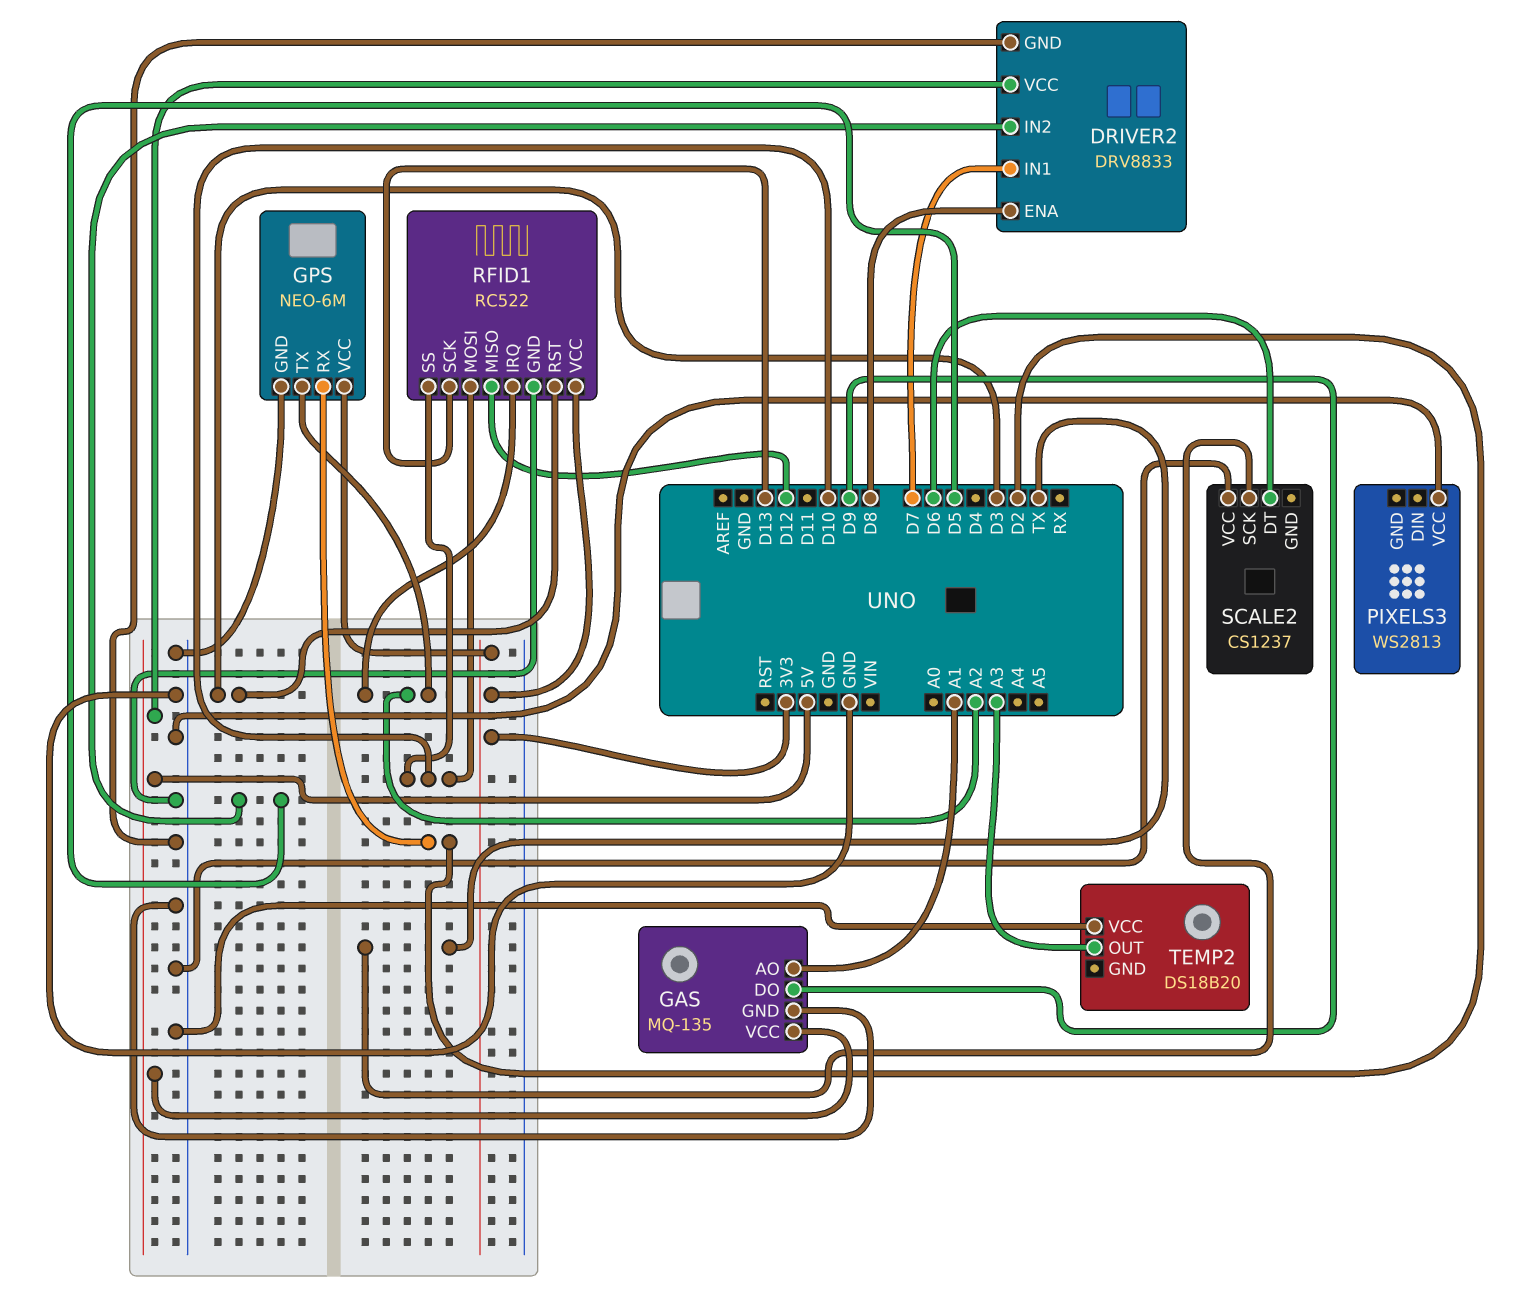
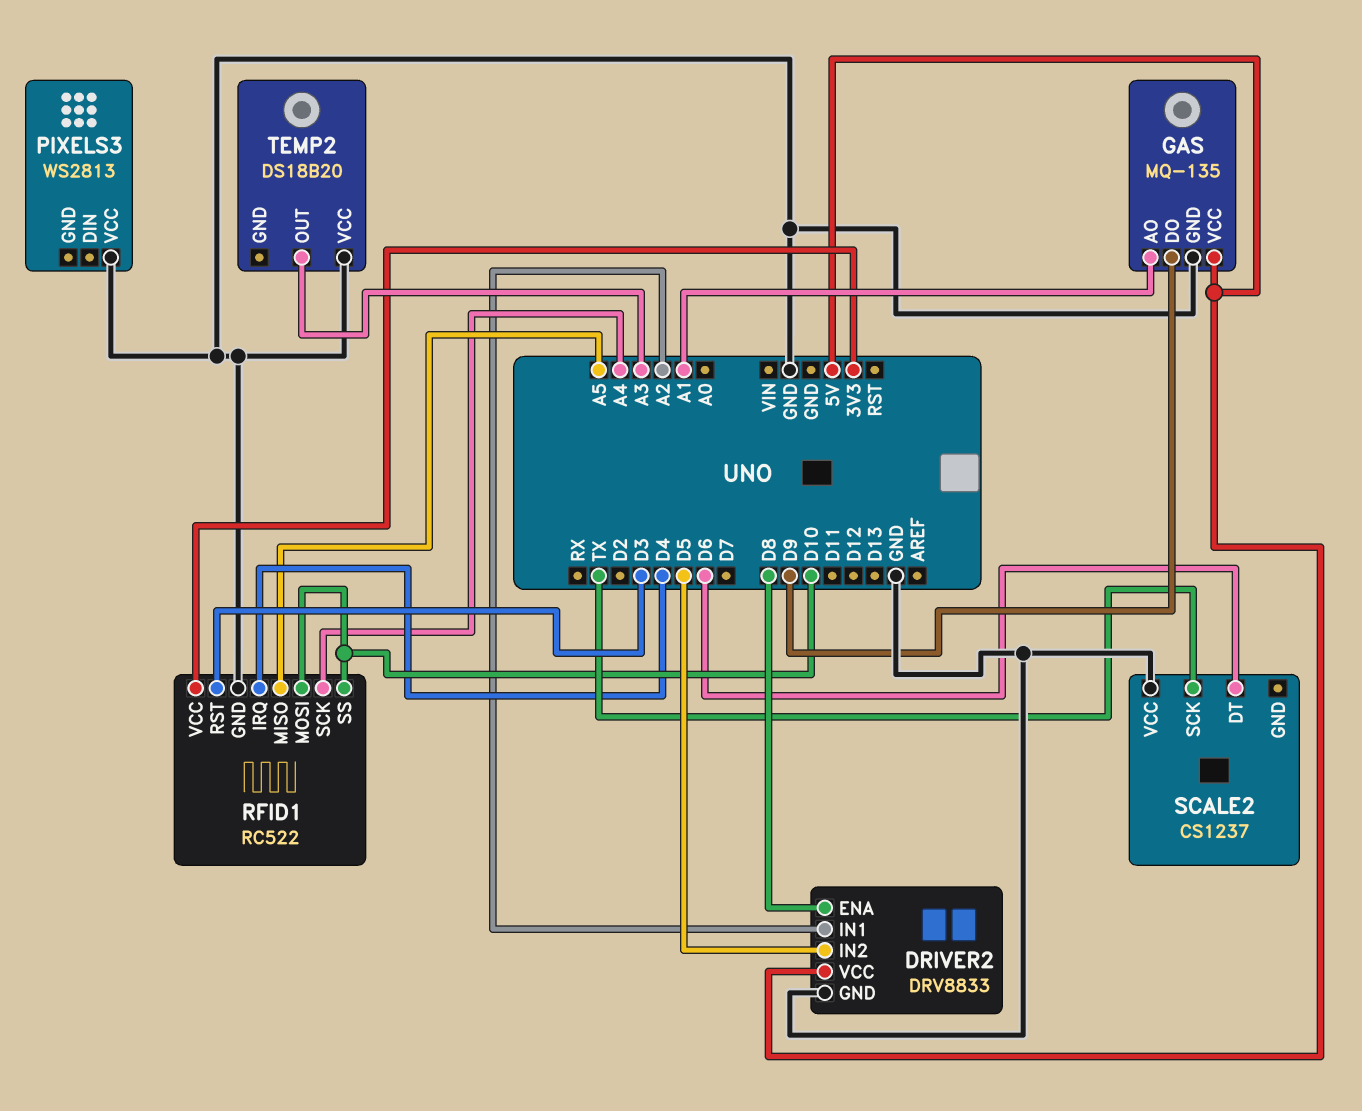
DRIVER2 pin IN1: D7 -> A2
GPS: NEO-6M -> none
GPS pin GND: GND -> none
GPS pin RX: D2 -> none
GPS pin TX: A2 -> none
GPS pin VCC: 3V3 -> none
RFID1 pin IRQ: A2 -> D4
RFID1 pin MISO: D12 -> A5
RFID1 pin SCK: D13 -> A4

